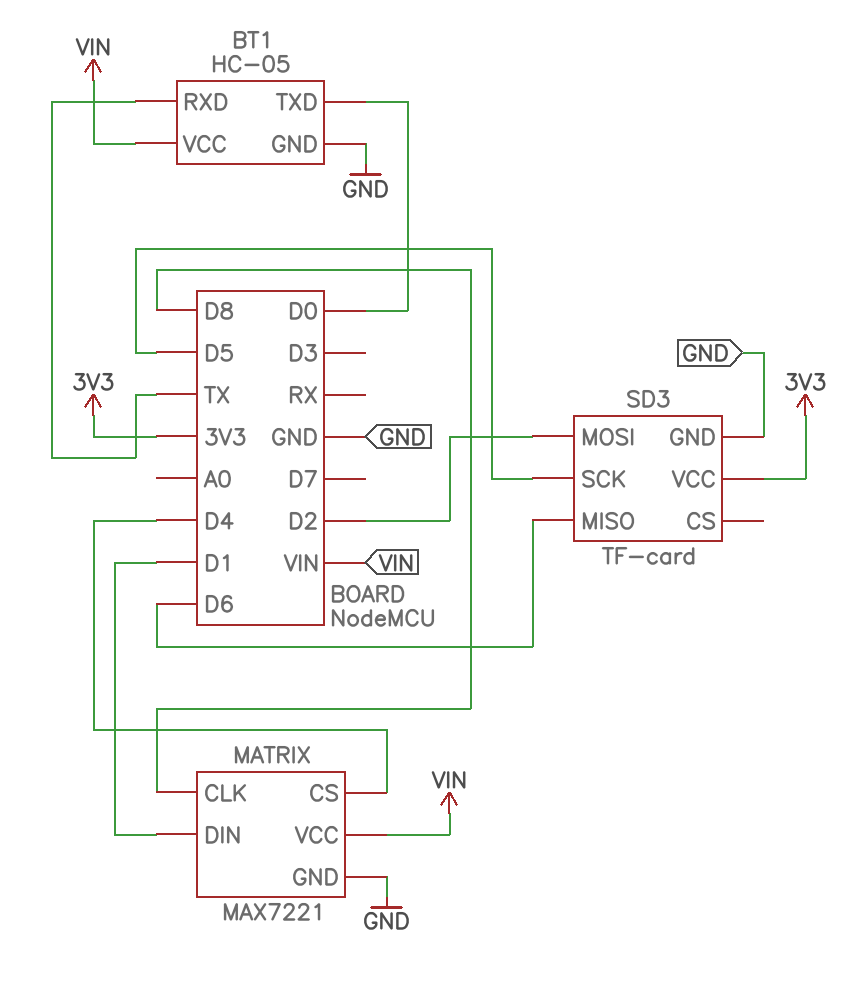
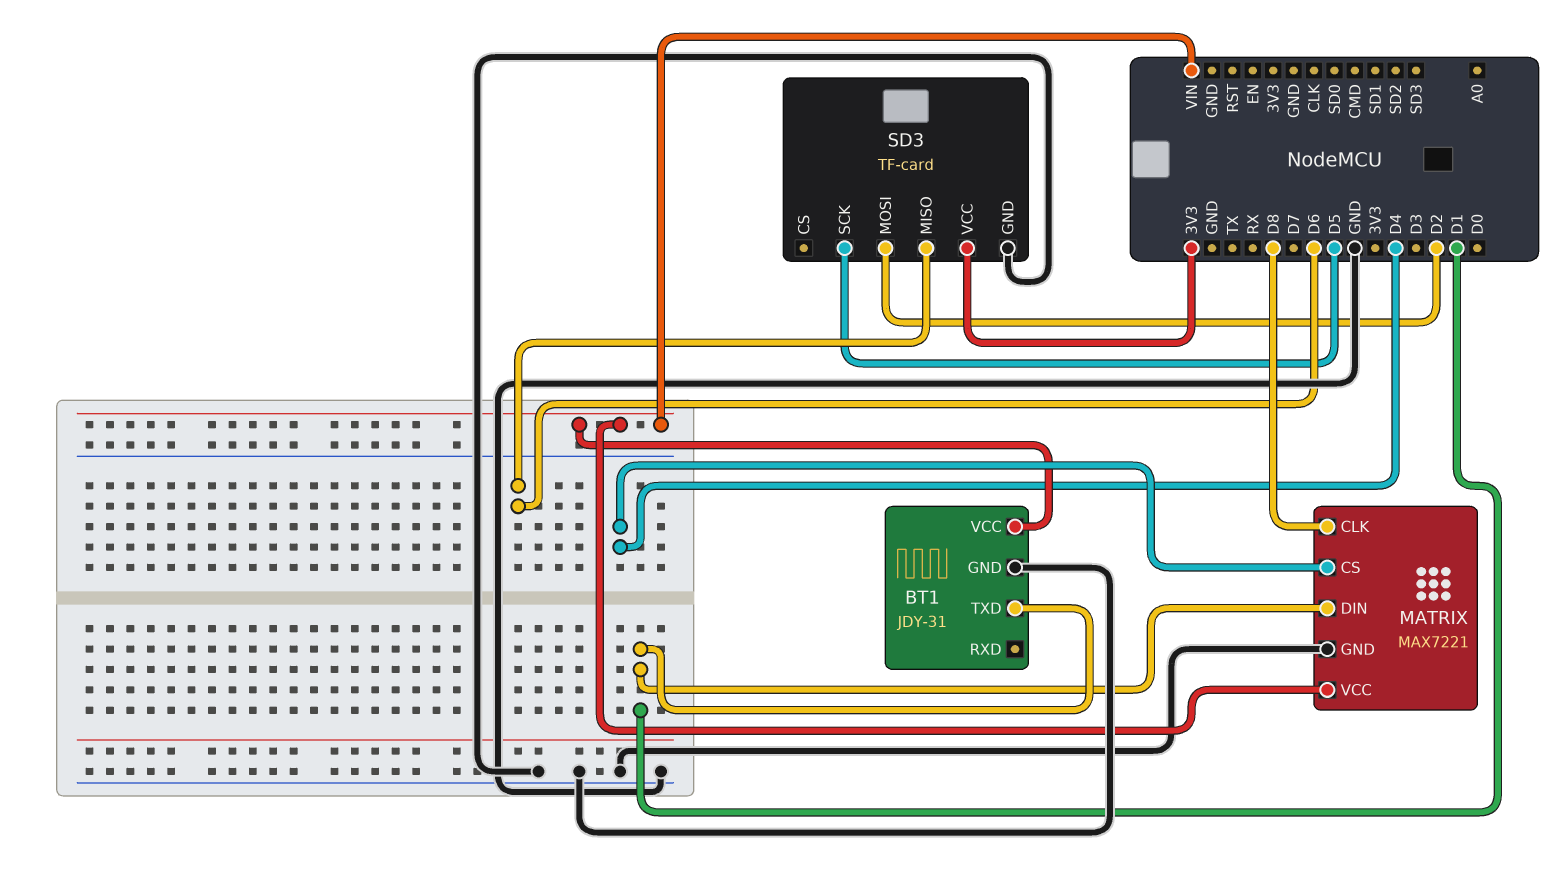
BT1: HC-05 -> JDY-31
BT1 pin RXD: TX -> none
BT1 pin TXD: D0 -> D1

